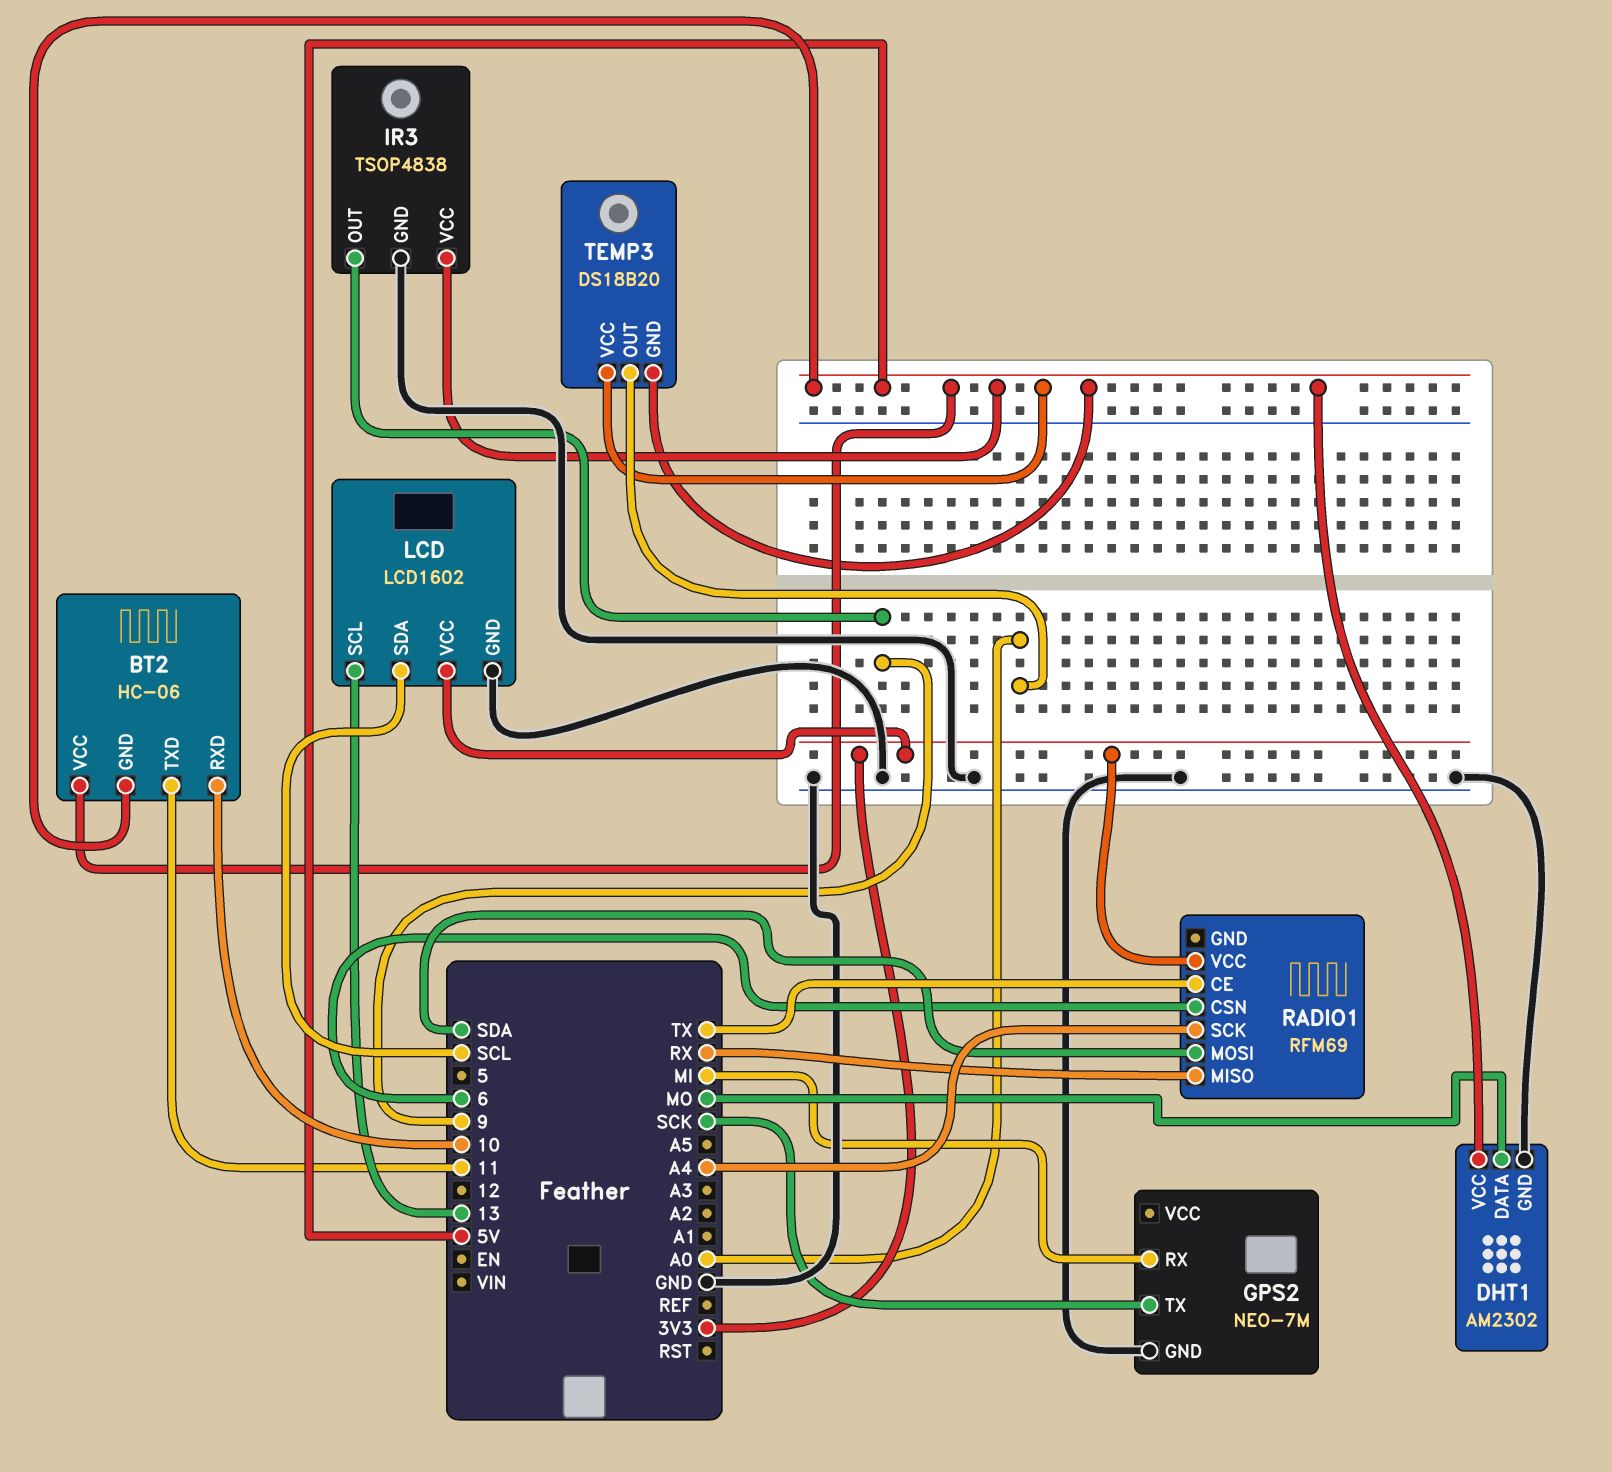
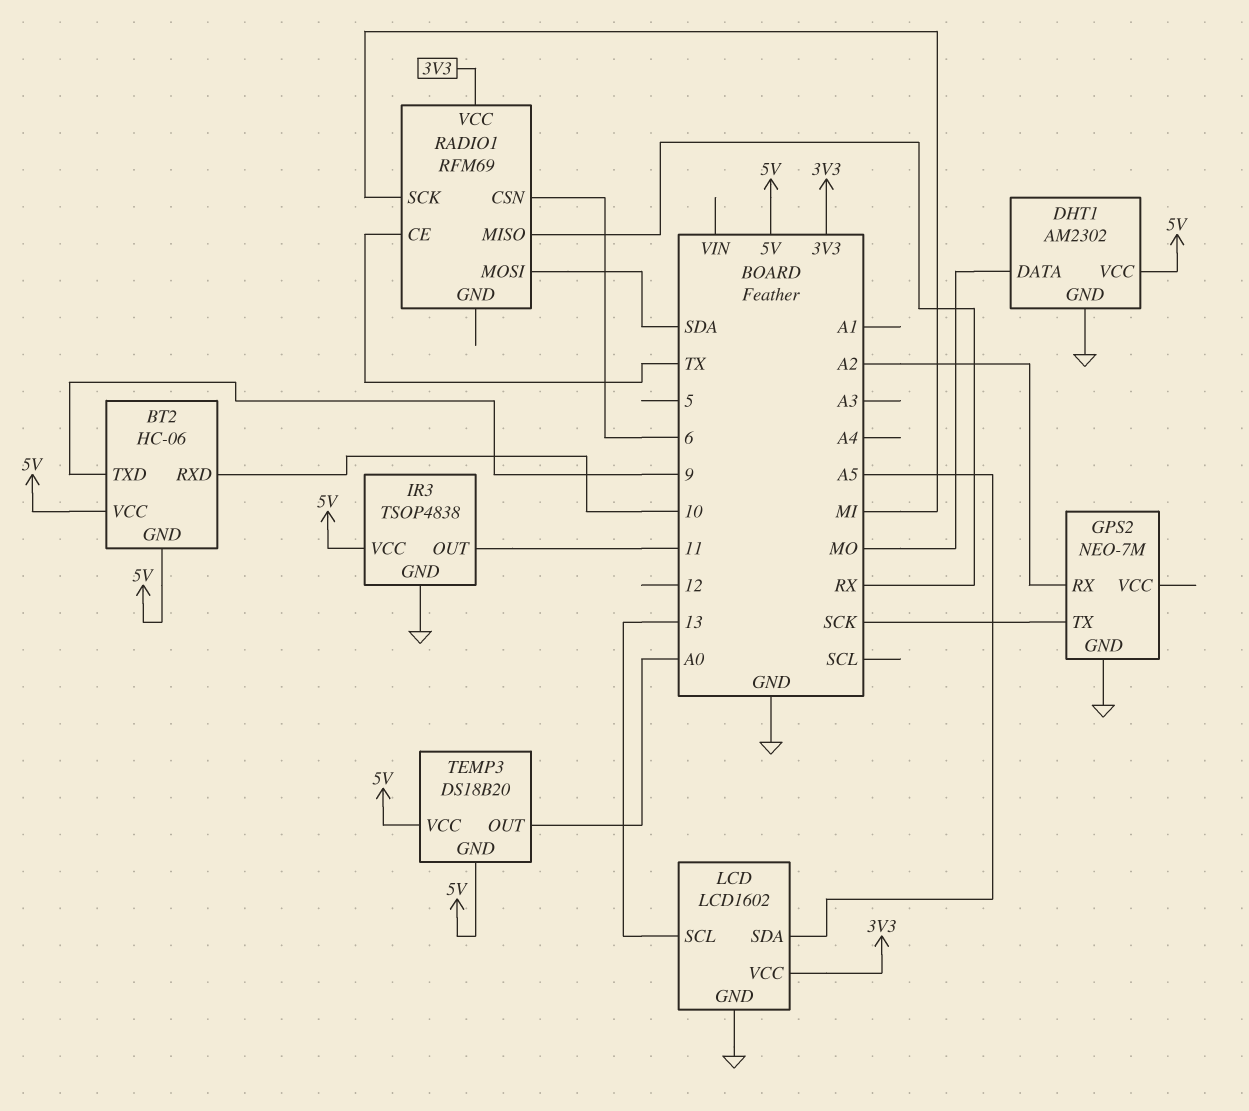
BT2 pin TXD: 11 -> 9
GPS2 pin RX: MI -> A2
IR3 pin OUT: 9 -> 11
LCD pin SDA: SCL -> A5
RADIO1 pin SCK: A4 -> MI

